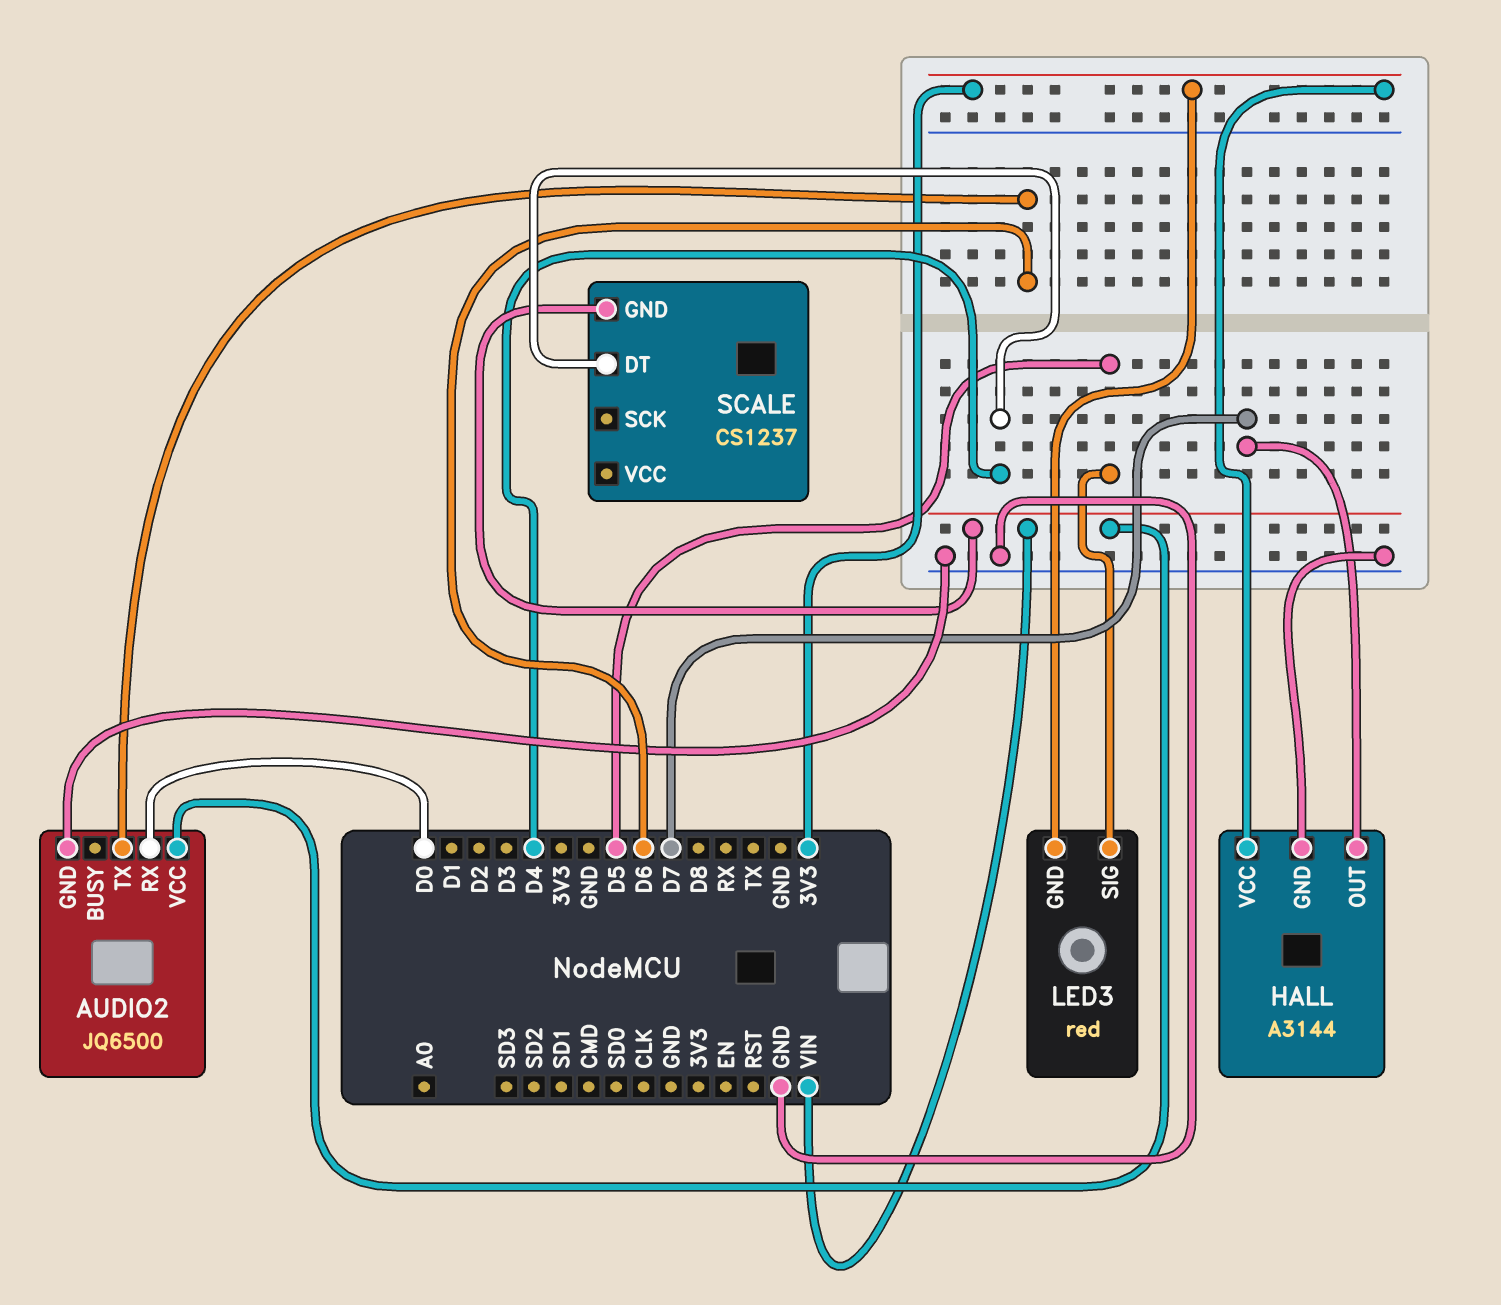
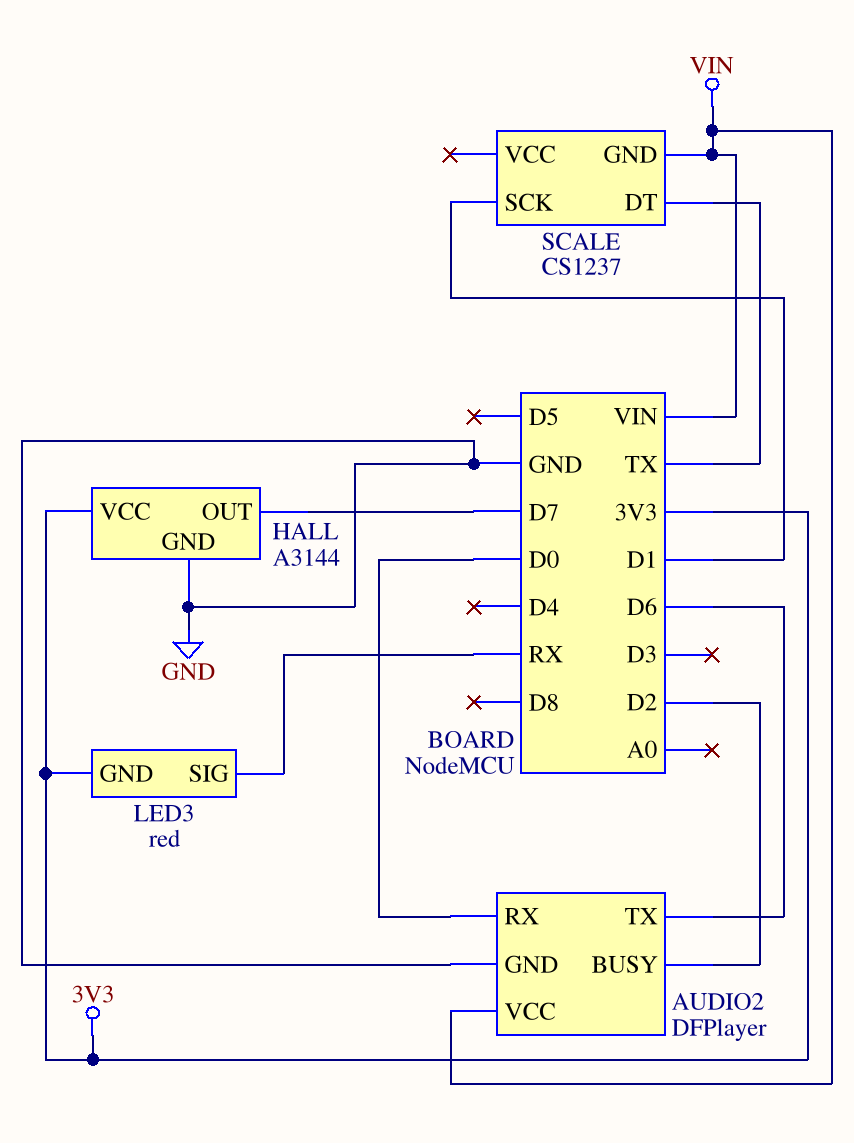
AUDIO2: JQ6500 -> DFPlayer
AUDIO2 pin BUSY: none -> D2
LED3 pin SIG: D5 -> RX
SCALE pin DT: D4 -> TX
SCALE pin SCK: none -> D1

